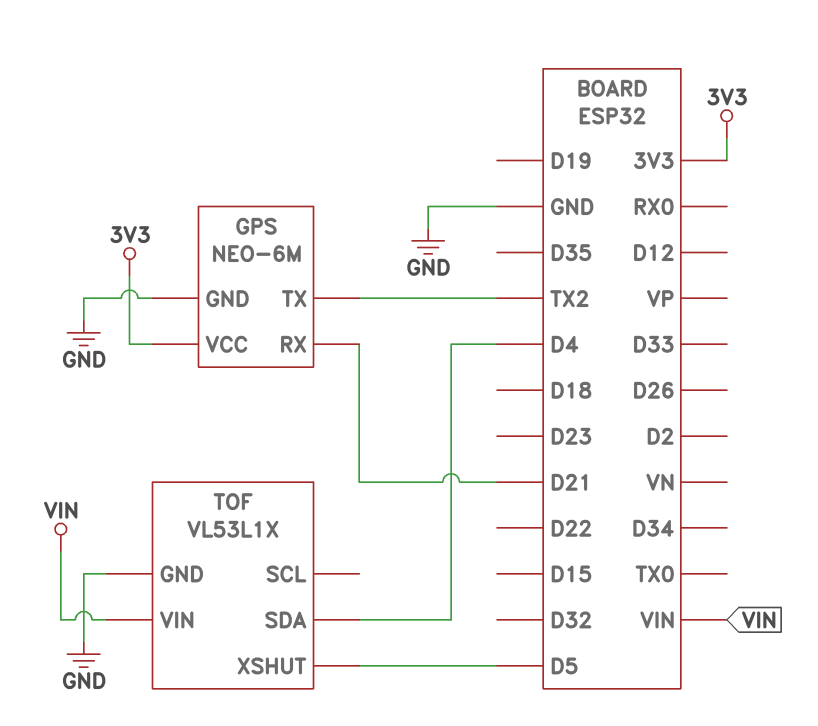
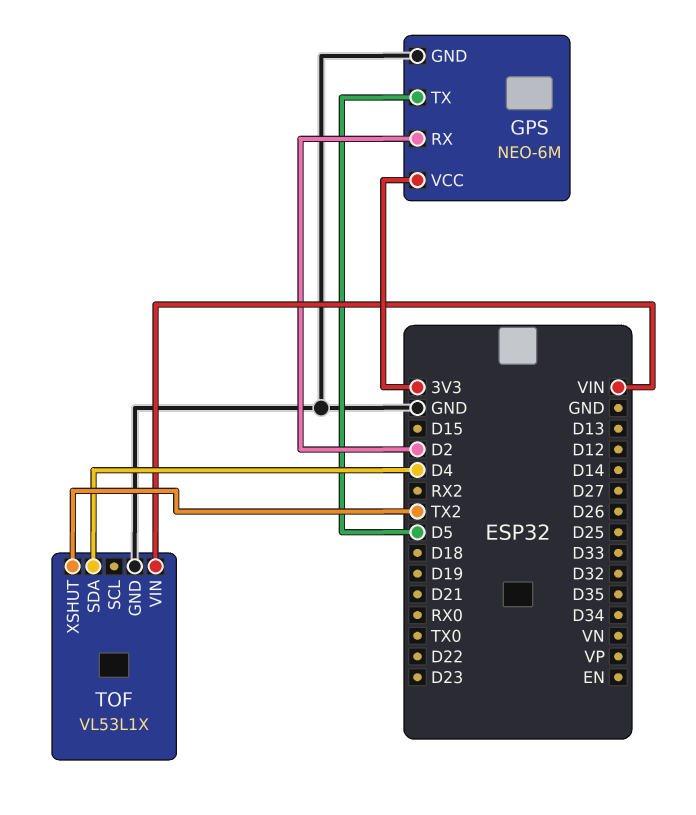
GPS pin RX: D21 -> D2
GPS pin TX: TX2 -> D5
TOF pin XSHUT: D5 -> TX2

